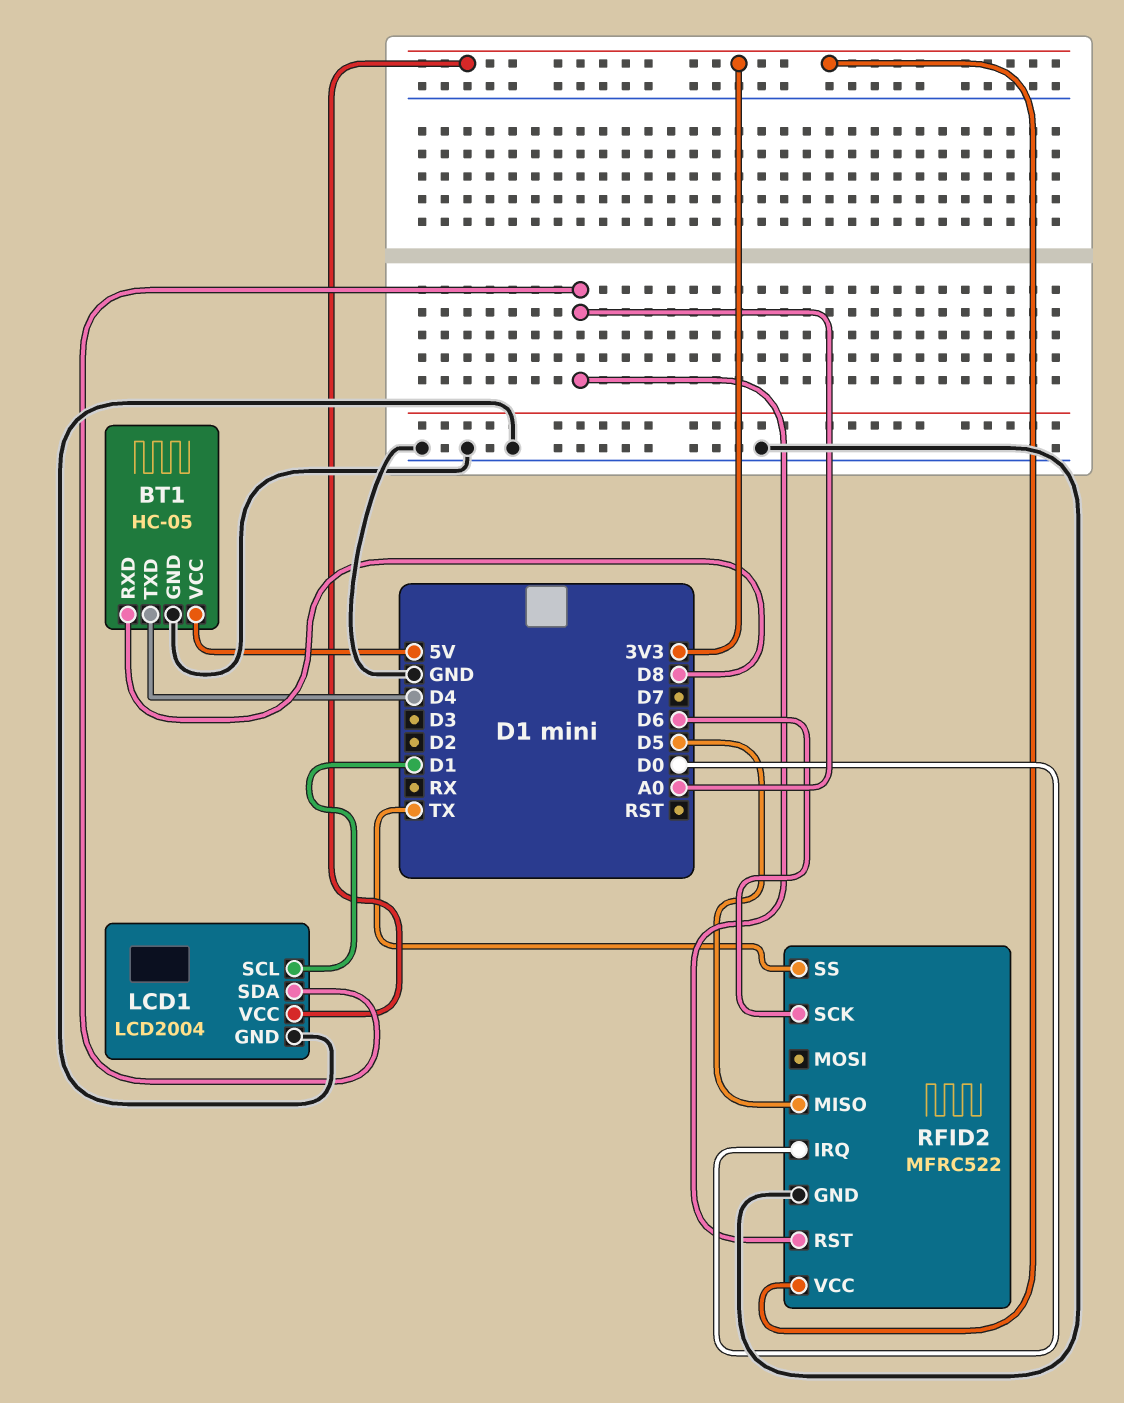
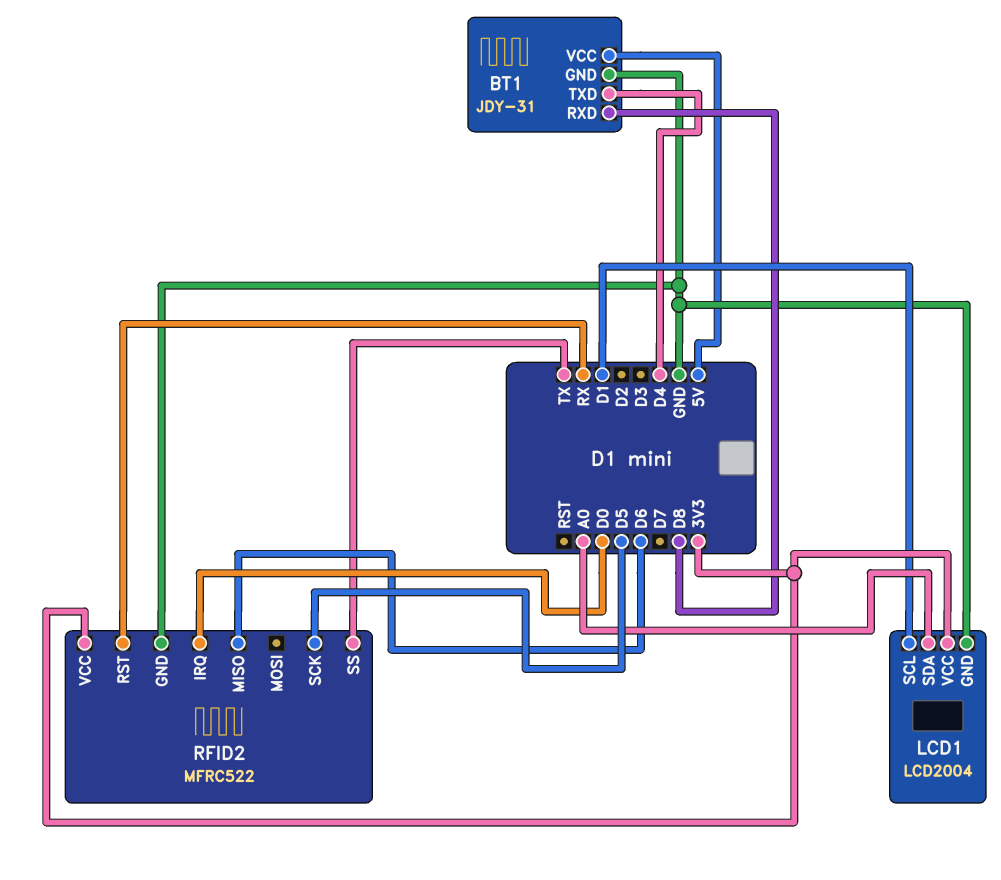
BT1: HC-05 -> JDY-31
RFID2 pin MISO: D5 -> D6
RFID2 pin RST: A0 -> RX
RFID2 pin SCK: D6 -> D5

